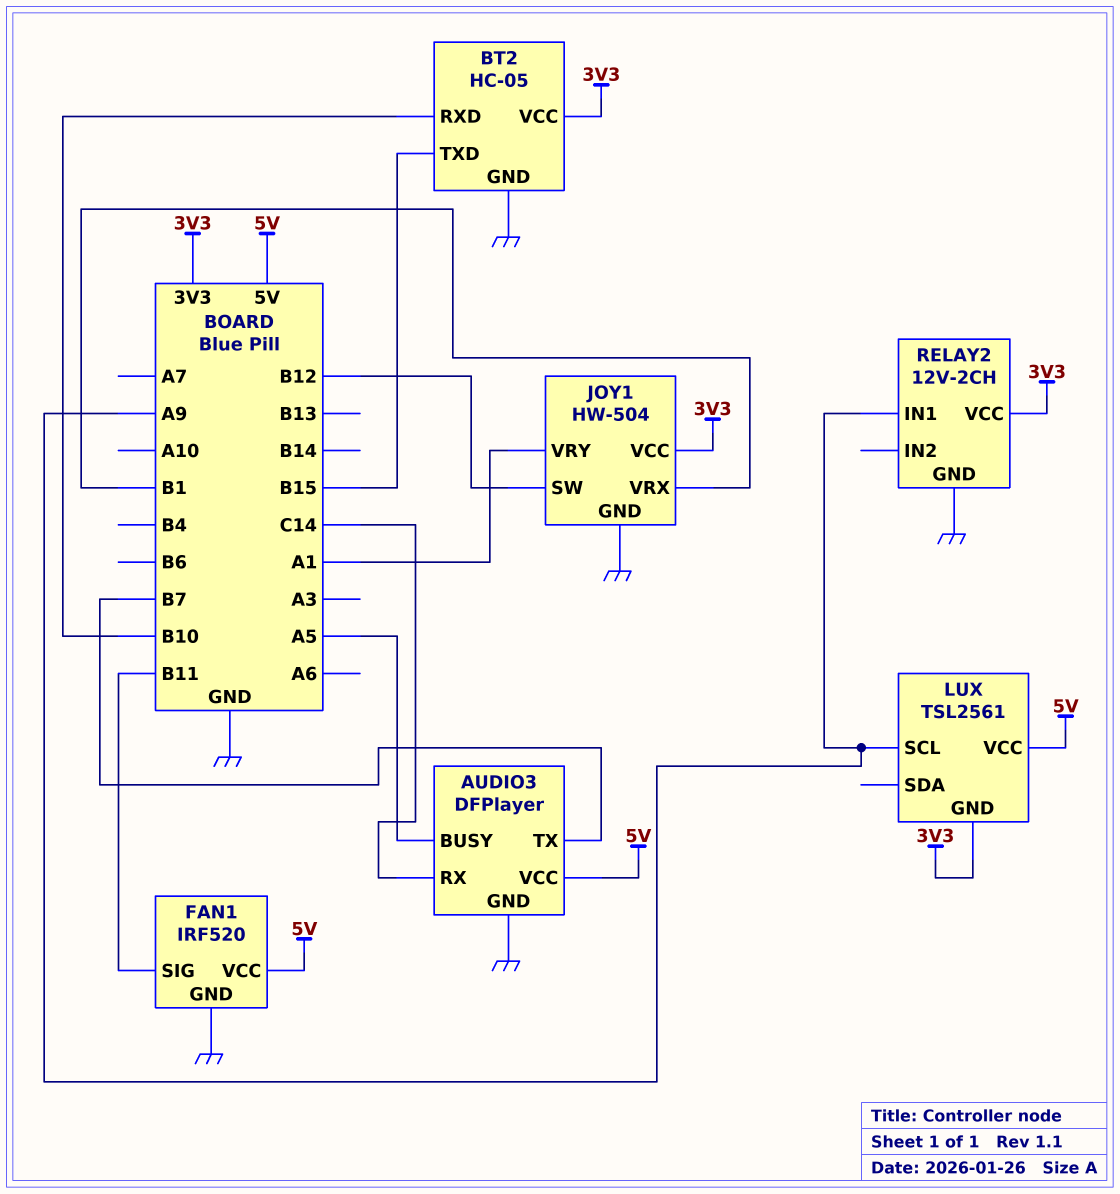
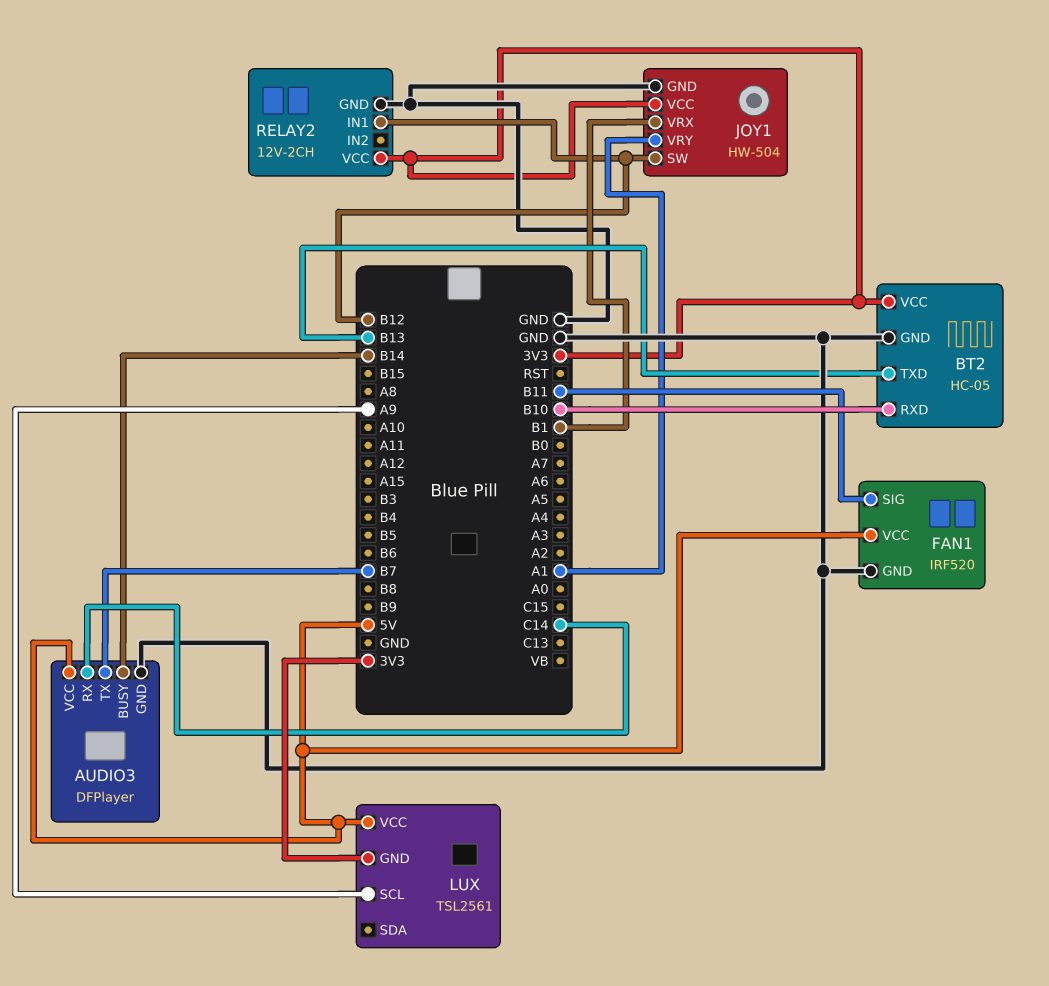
AUDIO3 pin BUSY: A5 -> B14
BT2 pin TXD: B15 -> B13
RELAY2 pin IN1: A9 -> B12

